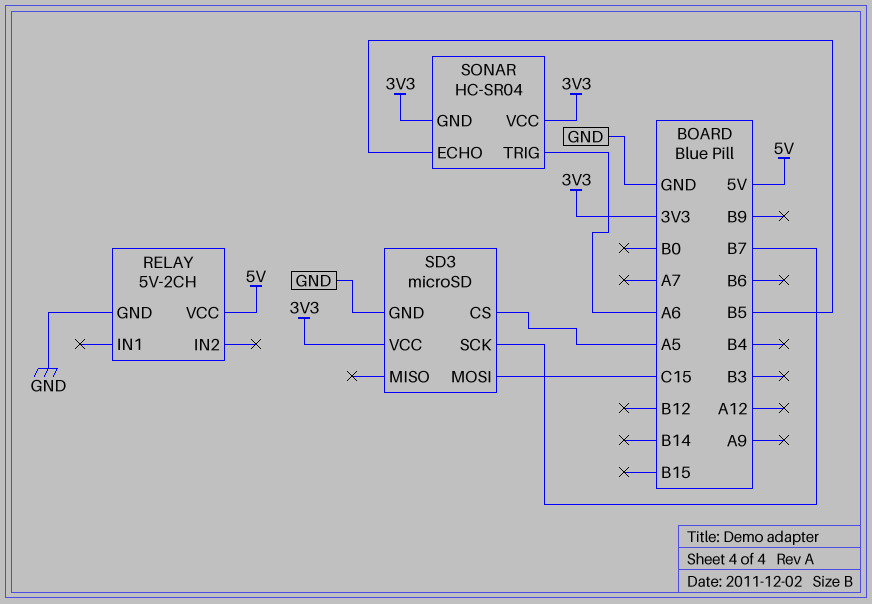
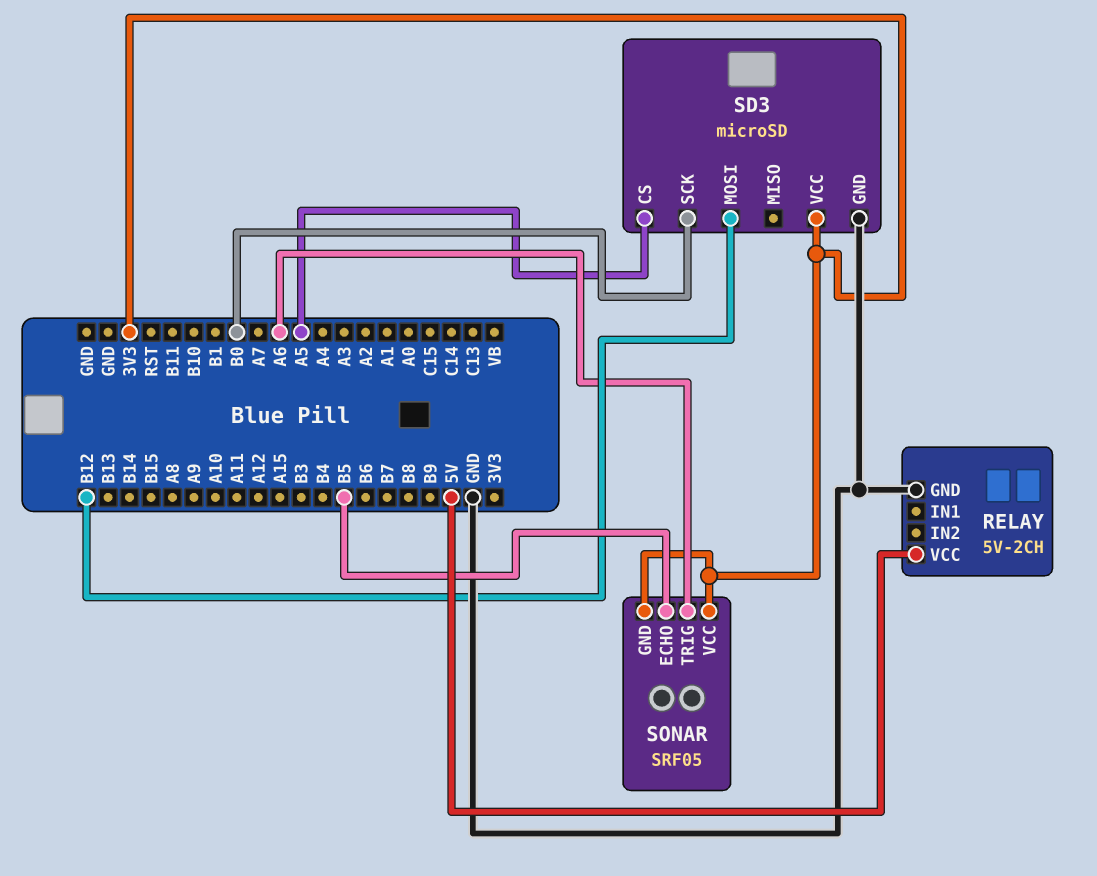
SD3 pin MOSI: C15 -> B12
SD3 pin SCK: B7 -> B0
SONAR: HC-SR04 -> SRF05

